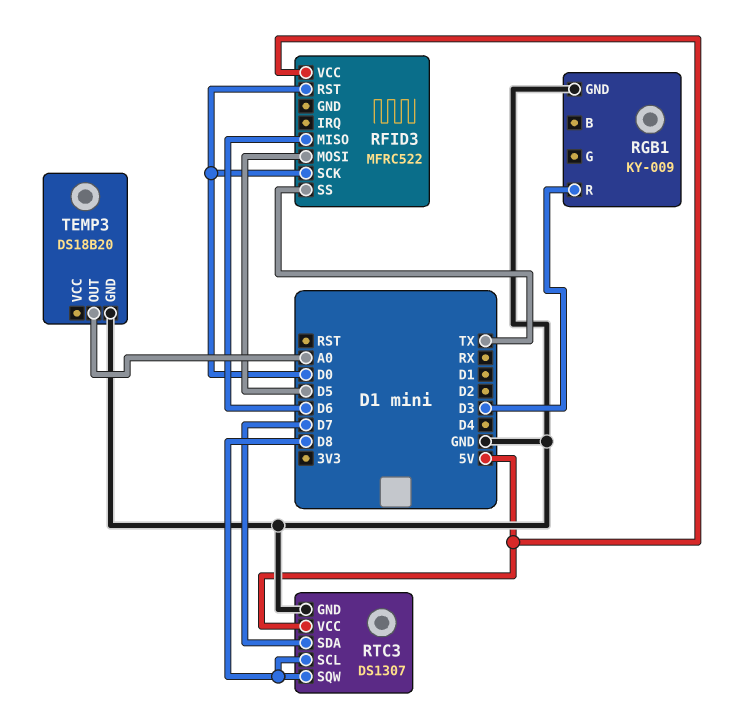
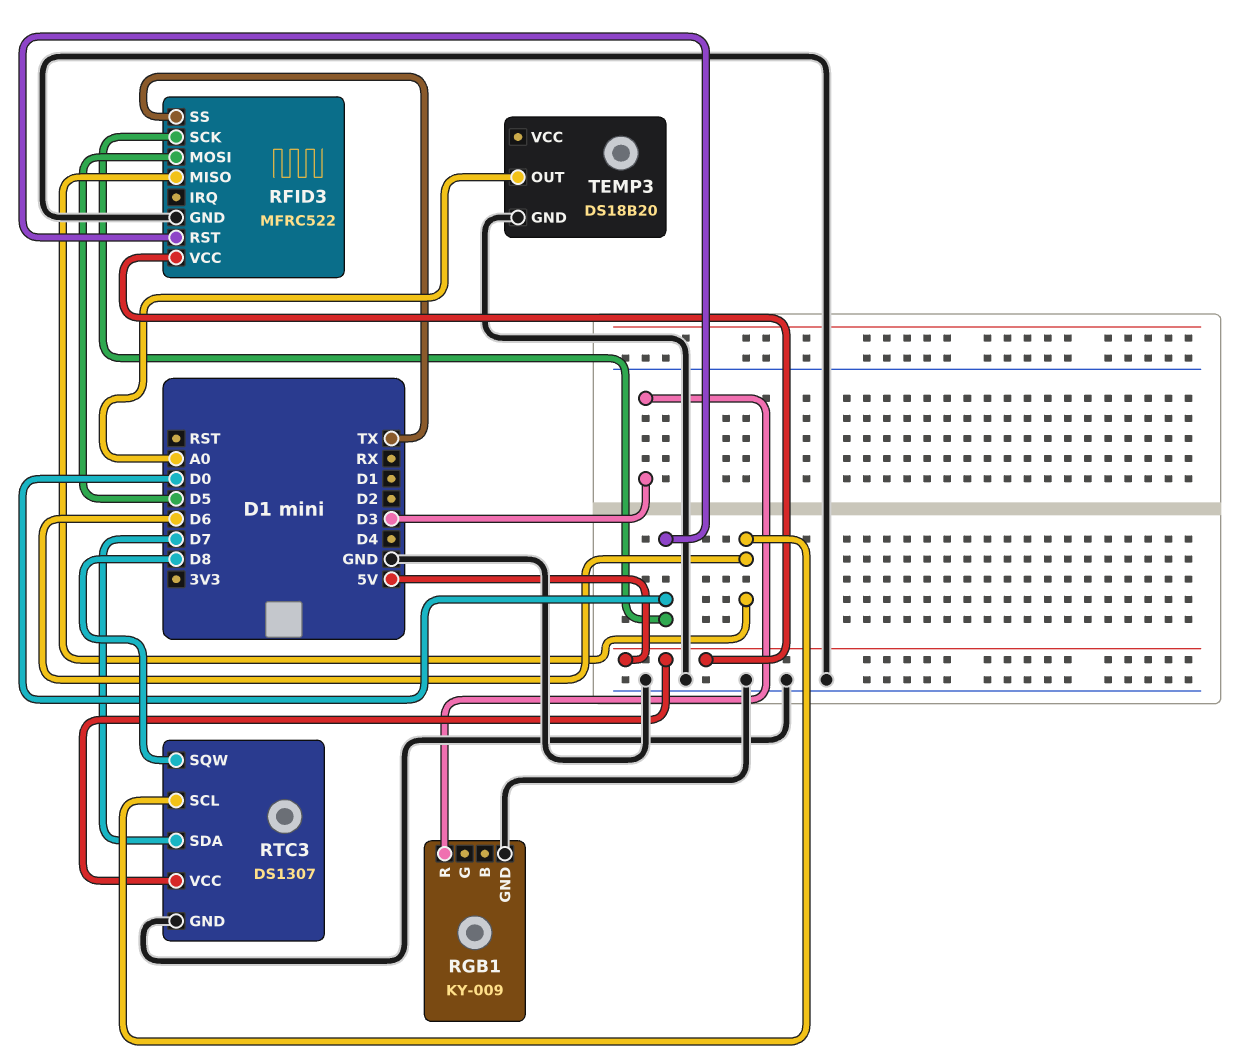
RFID3 pin GND: none -> GND
RTC3 pin SCL: D8 -> D6

